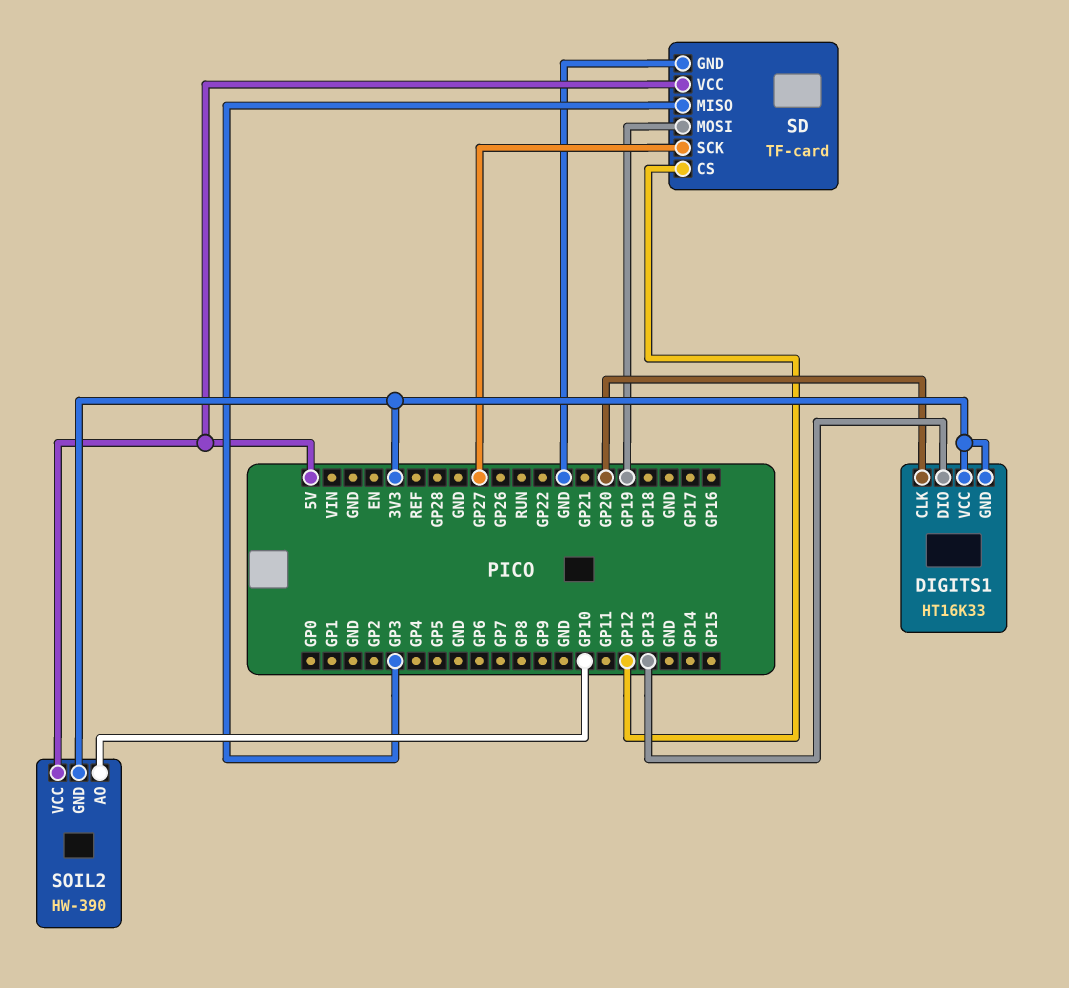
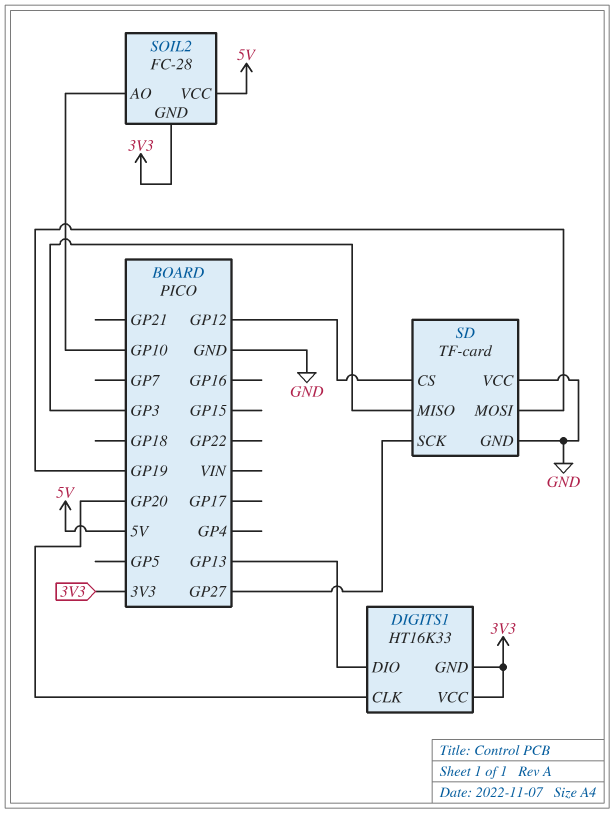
SD pin VCC: 5V -> GND
SOIL2: HW-390 -> FC-28

